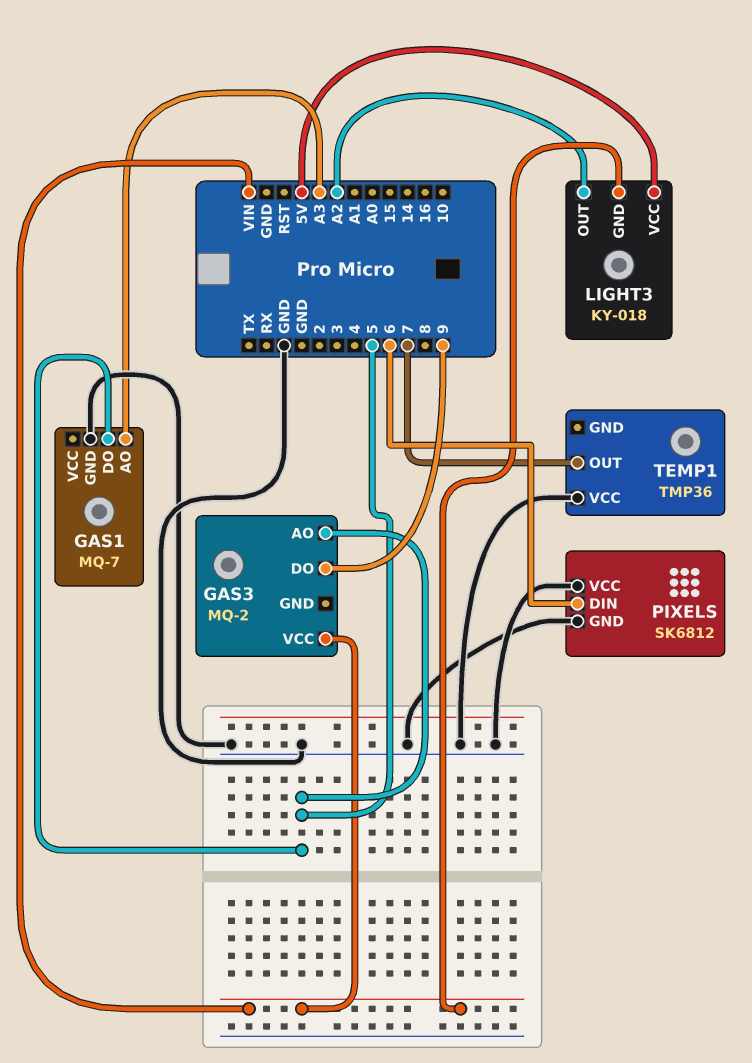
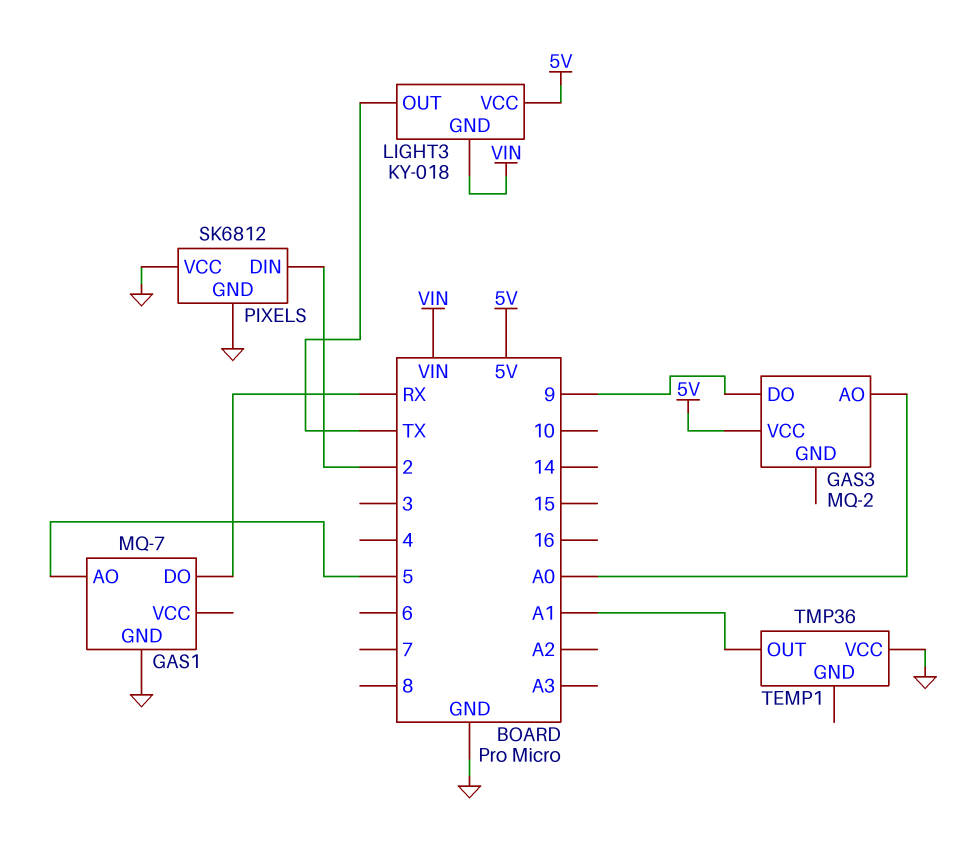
GAS1 pin AO: A3 -> 5
GAS1 pin DO: 5 -> RX
GAS3 pin AO: 5 -> A0
GAS3 pin VCC: VIN -> 5V
LIGHT3 pin OUT: A2 -> TX
PIXELS pin DIN: 6 -> 2
TEMP1 pin OUT: 7 -> A1

